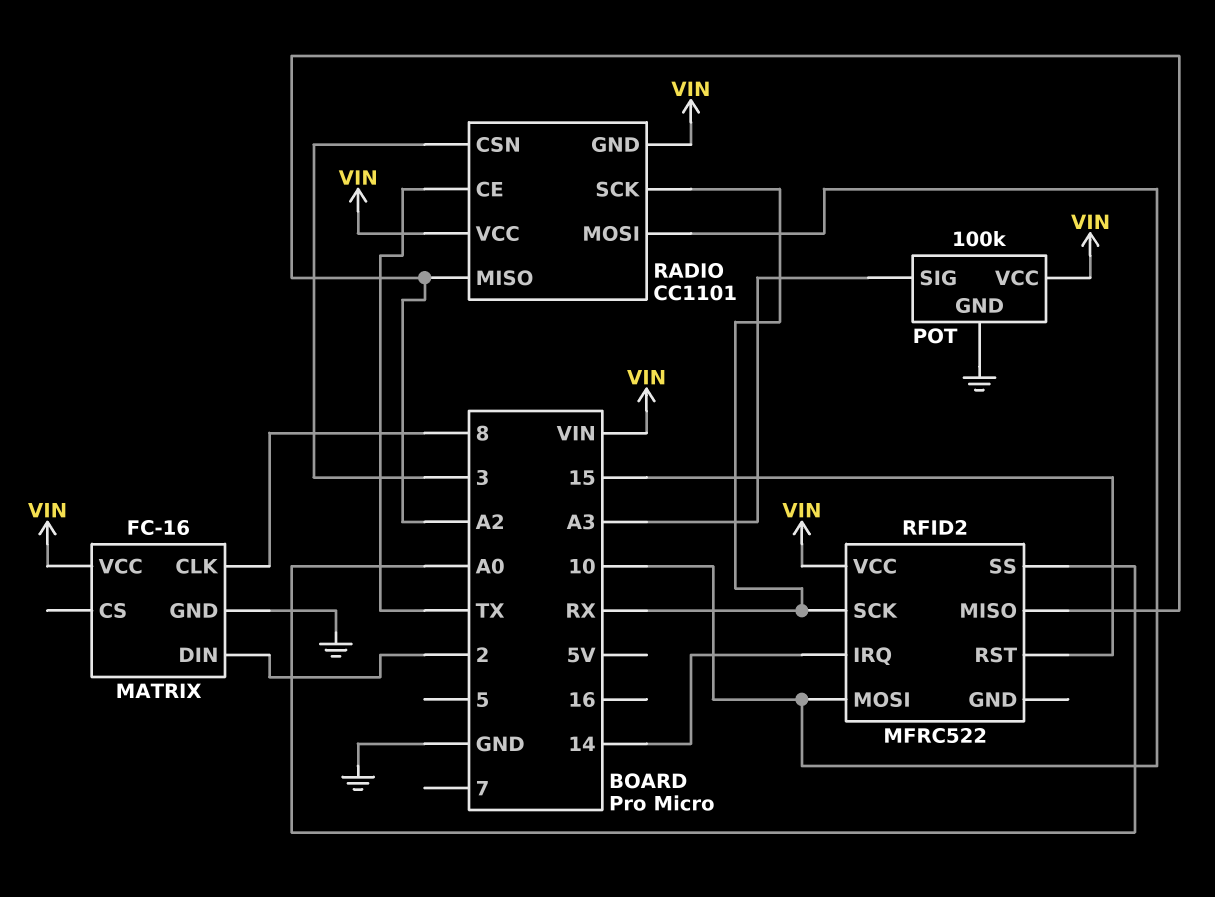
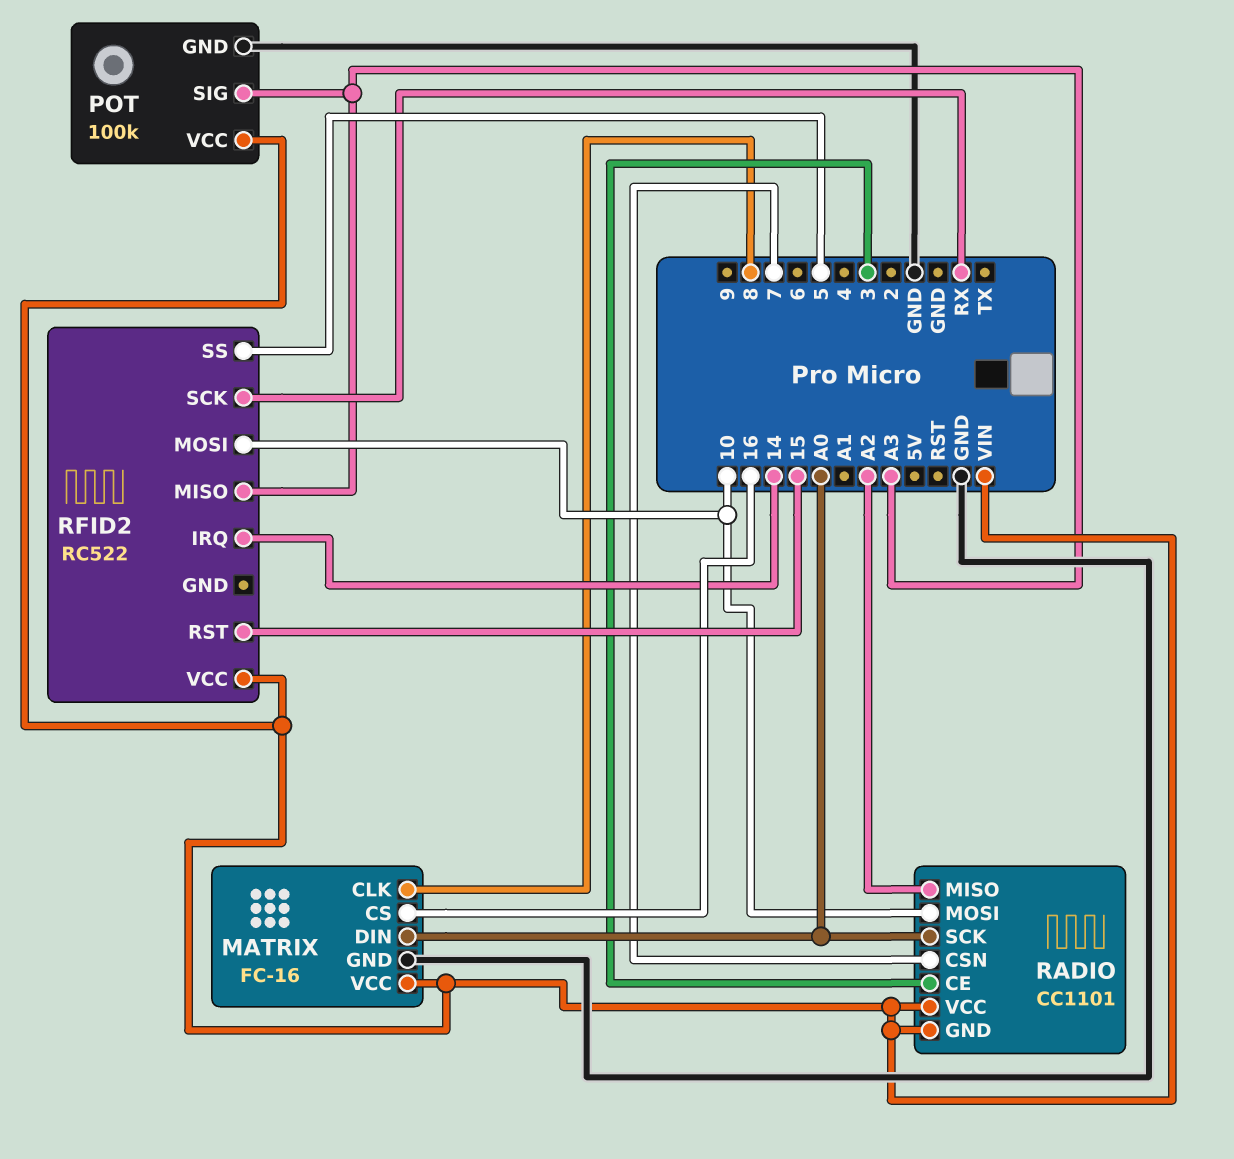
MATRIX pin CS: none -> 16
MATRIX pin DIN: 2 -> A0
RADIO pin CE: TX -> 3
RADIO pin CSN: 3 -> 7
RADIO pin SCK: RX -> A0
RFID2: MFRC522 -> RC522
RFID2 pin MISO: A2 -> A3
RFID2 pin SS: A0 -> 5

